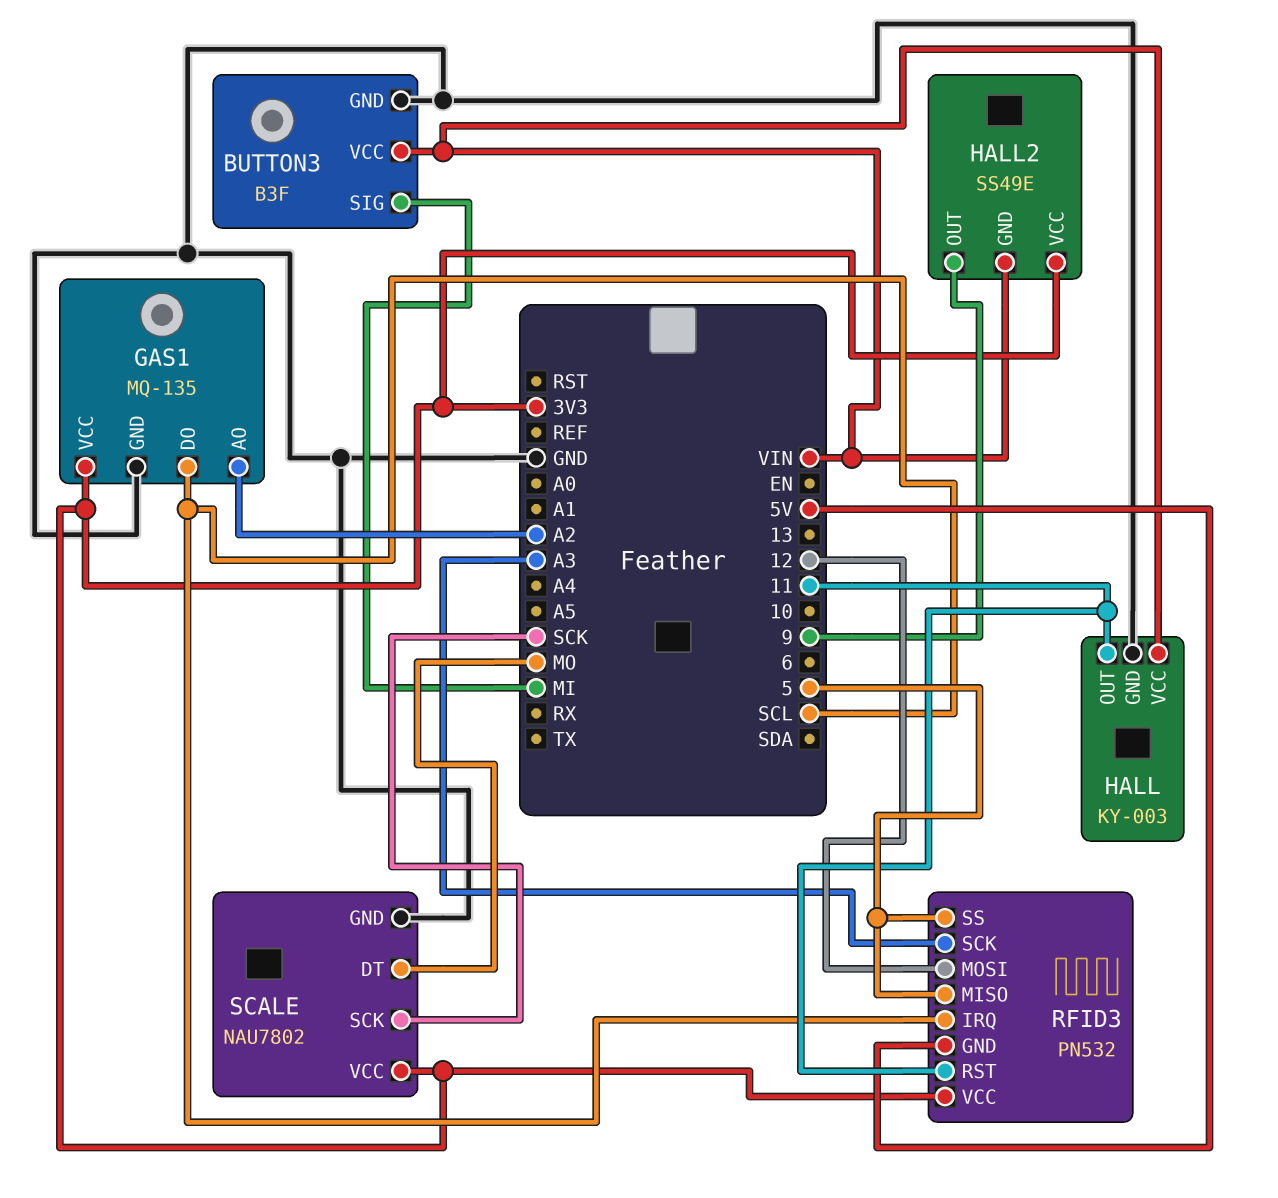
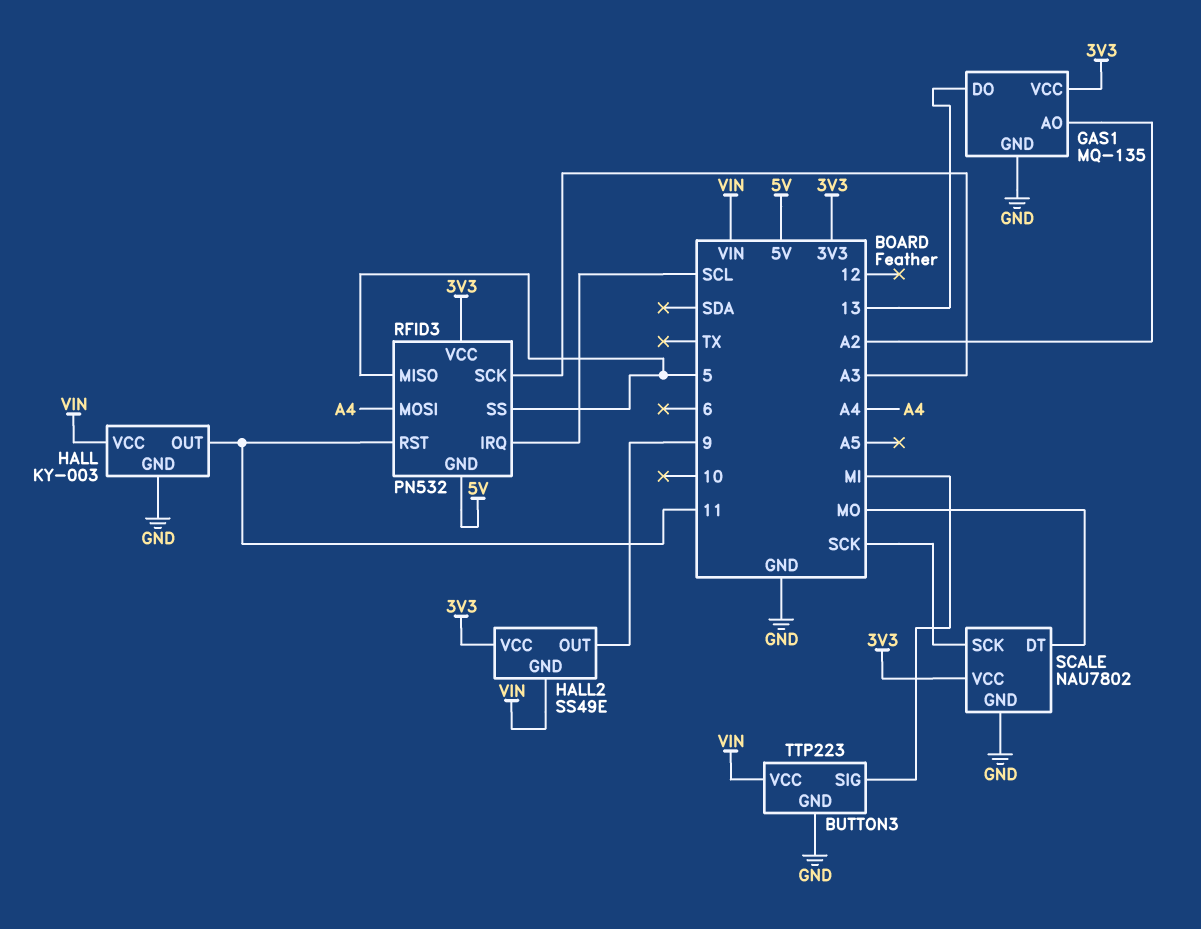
BUTTON3: B3F -> TTP223
GAS1 pin DO: SCL -> 13
RFID3 pin MOSI: 12 -> A4

